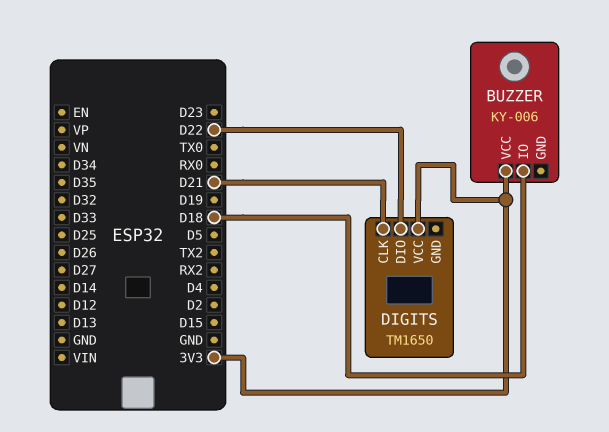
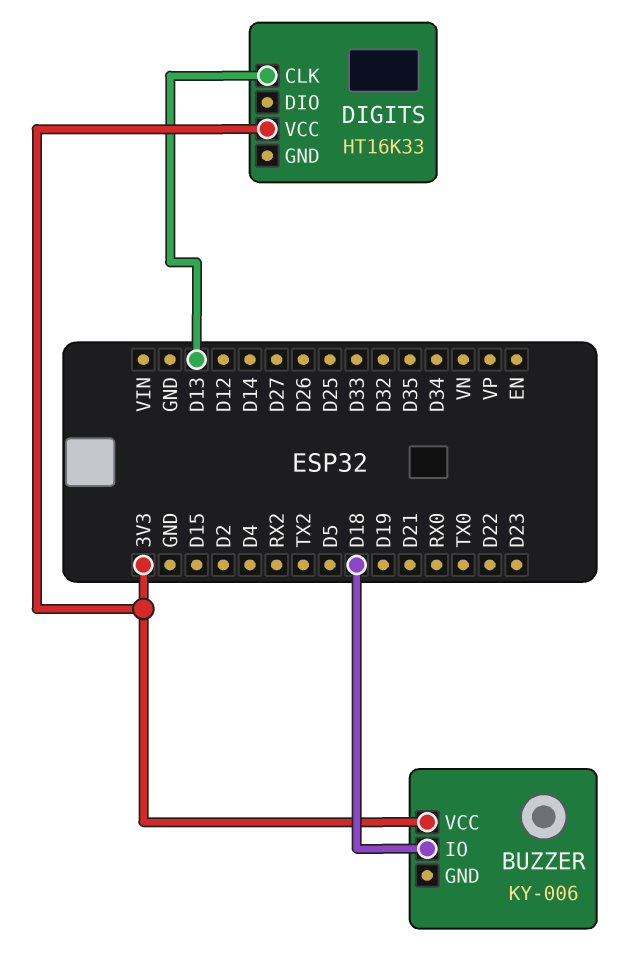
DIGITS: TM1650 -> HT16K33
DIGITS pin CLK: D21 -> D13
DIGITS pin DIO: D22 -> none

